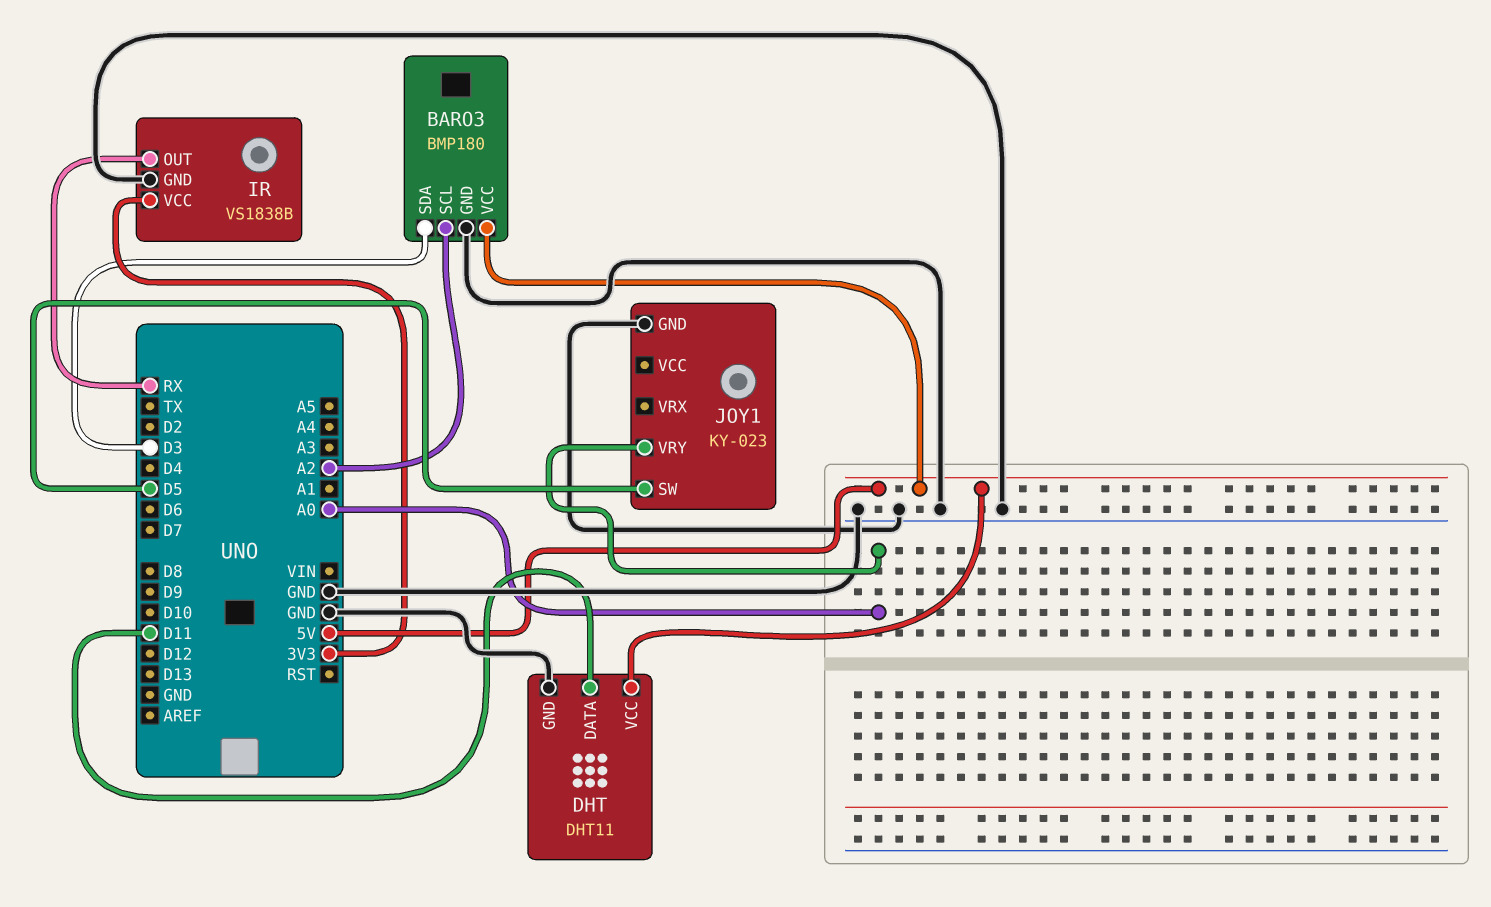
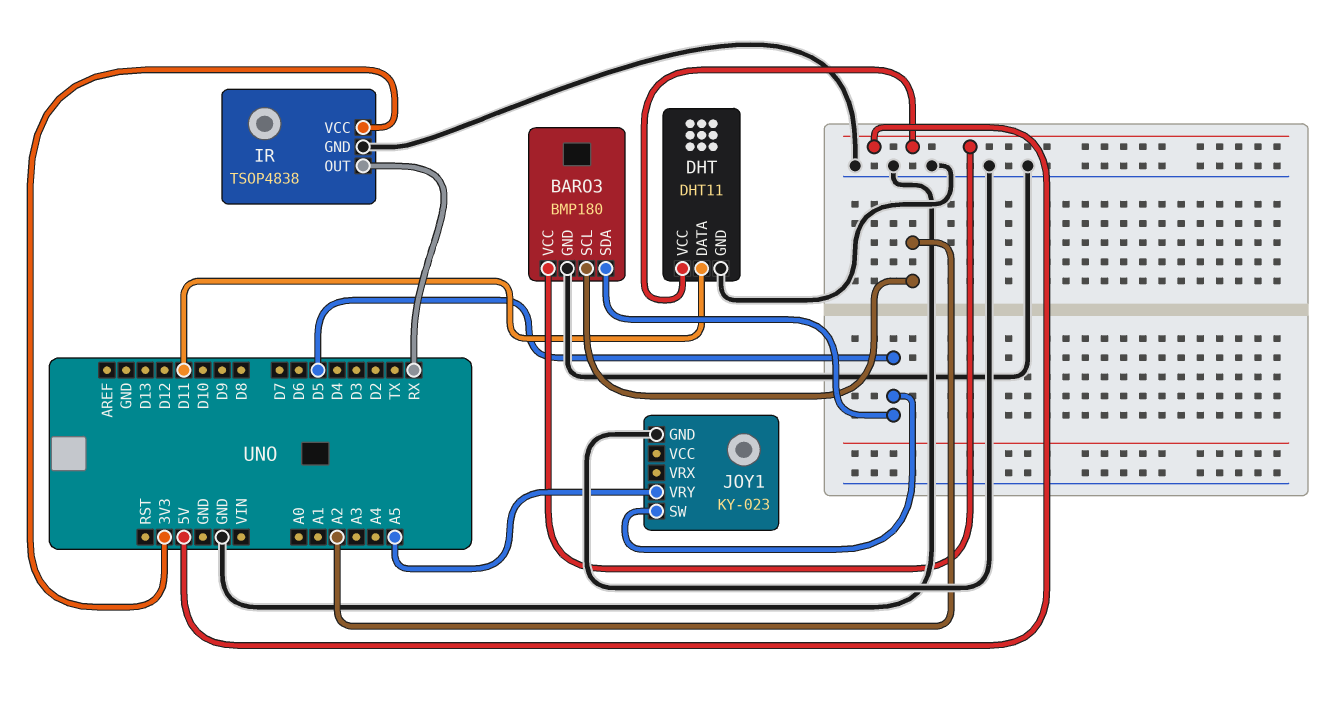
BARO3 pin SDA: D3 -> D5
IR: VS1838B -> TSOP4838
JOY1 pin VRY: A0 -> A5

